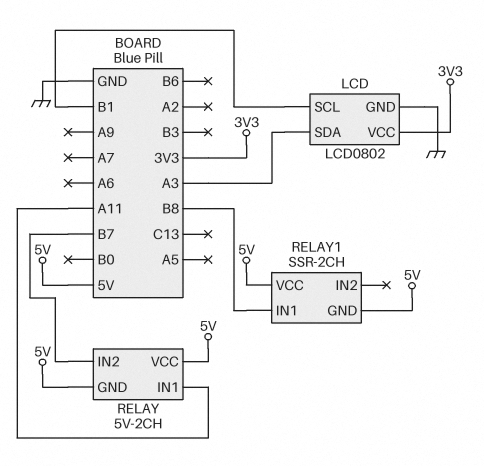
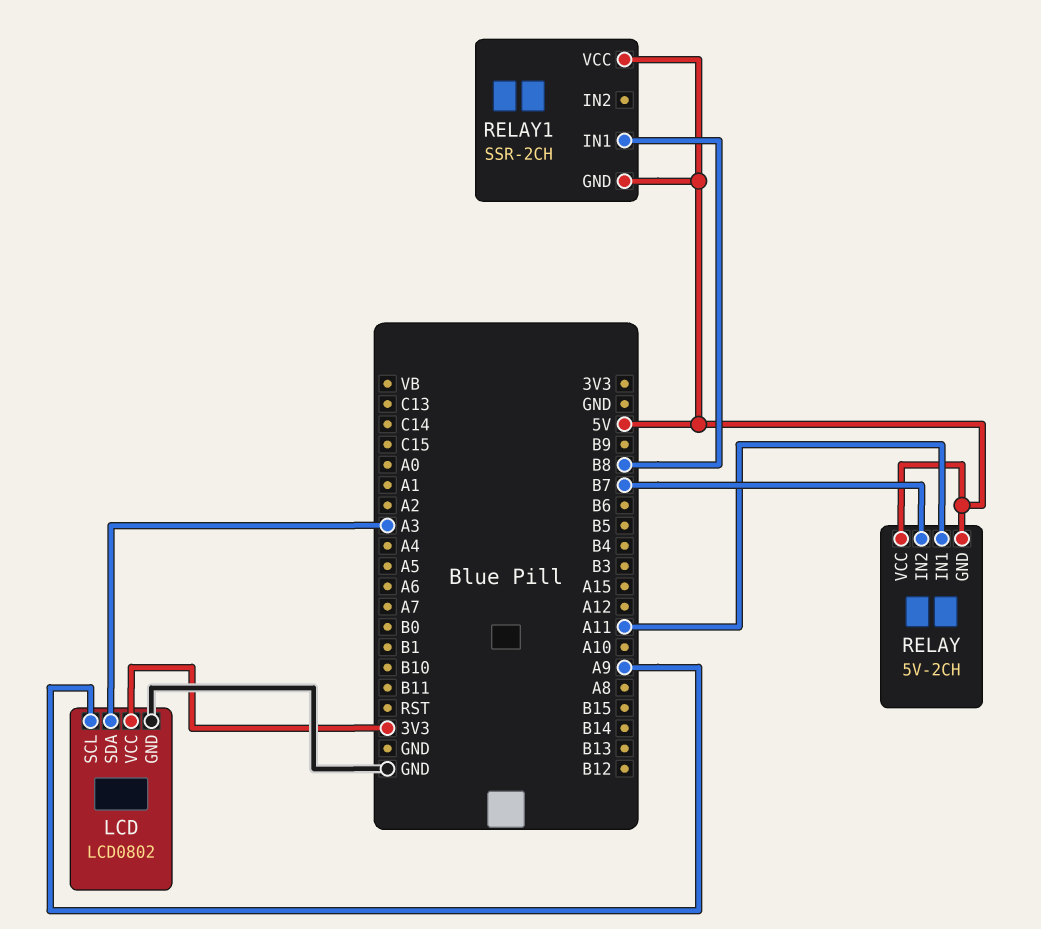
LCD pin SCL: B1 -> A9

